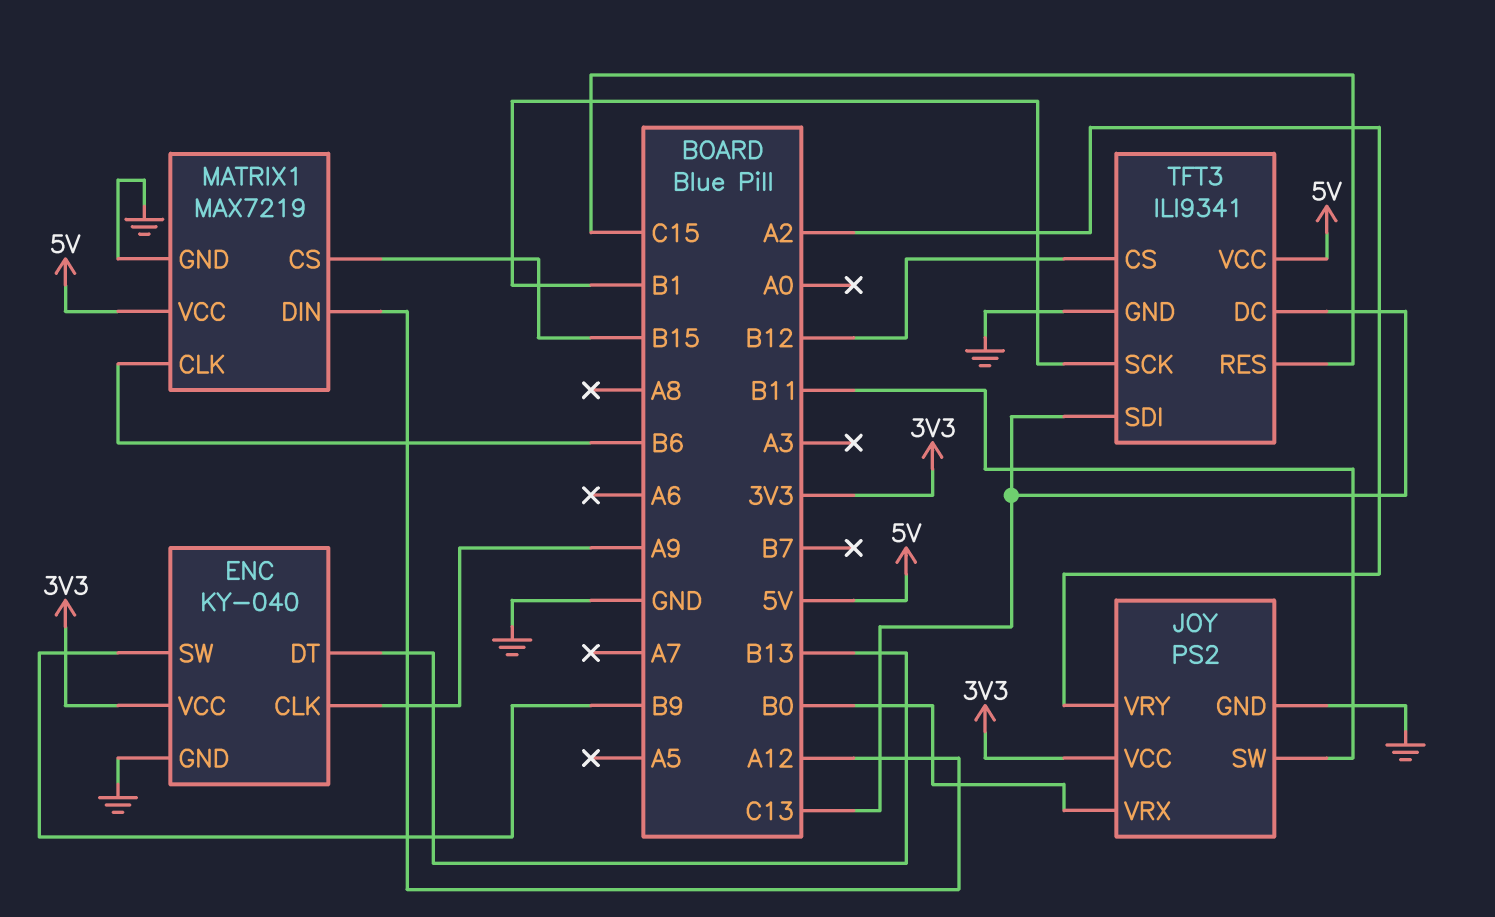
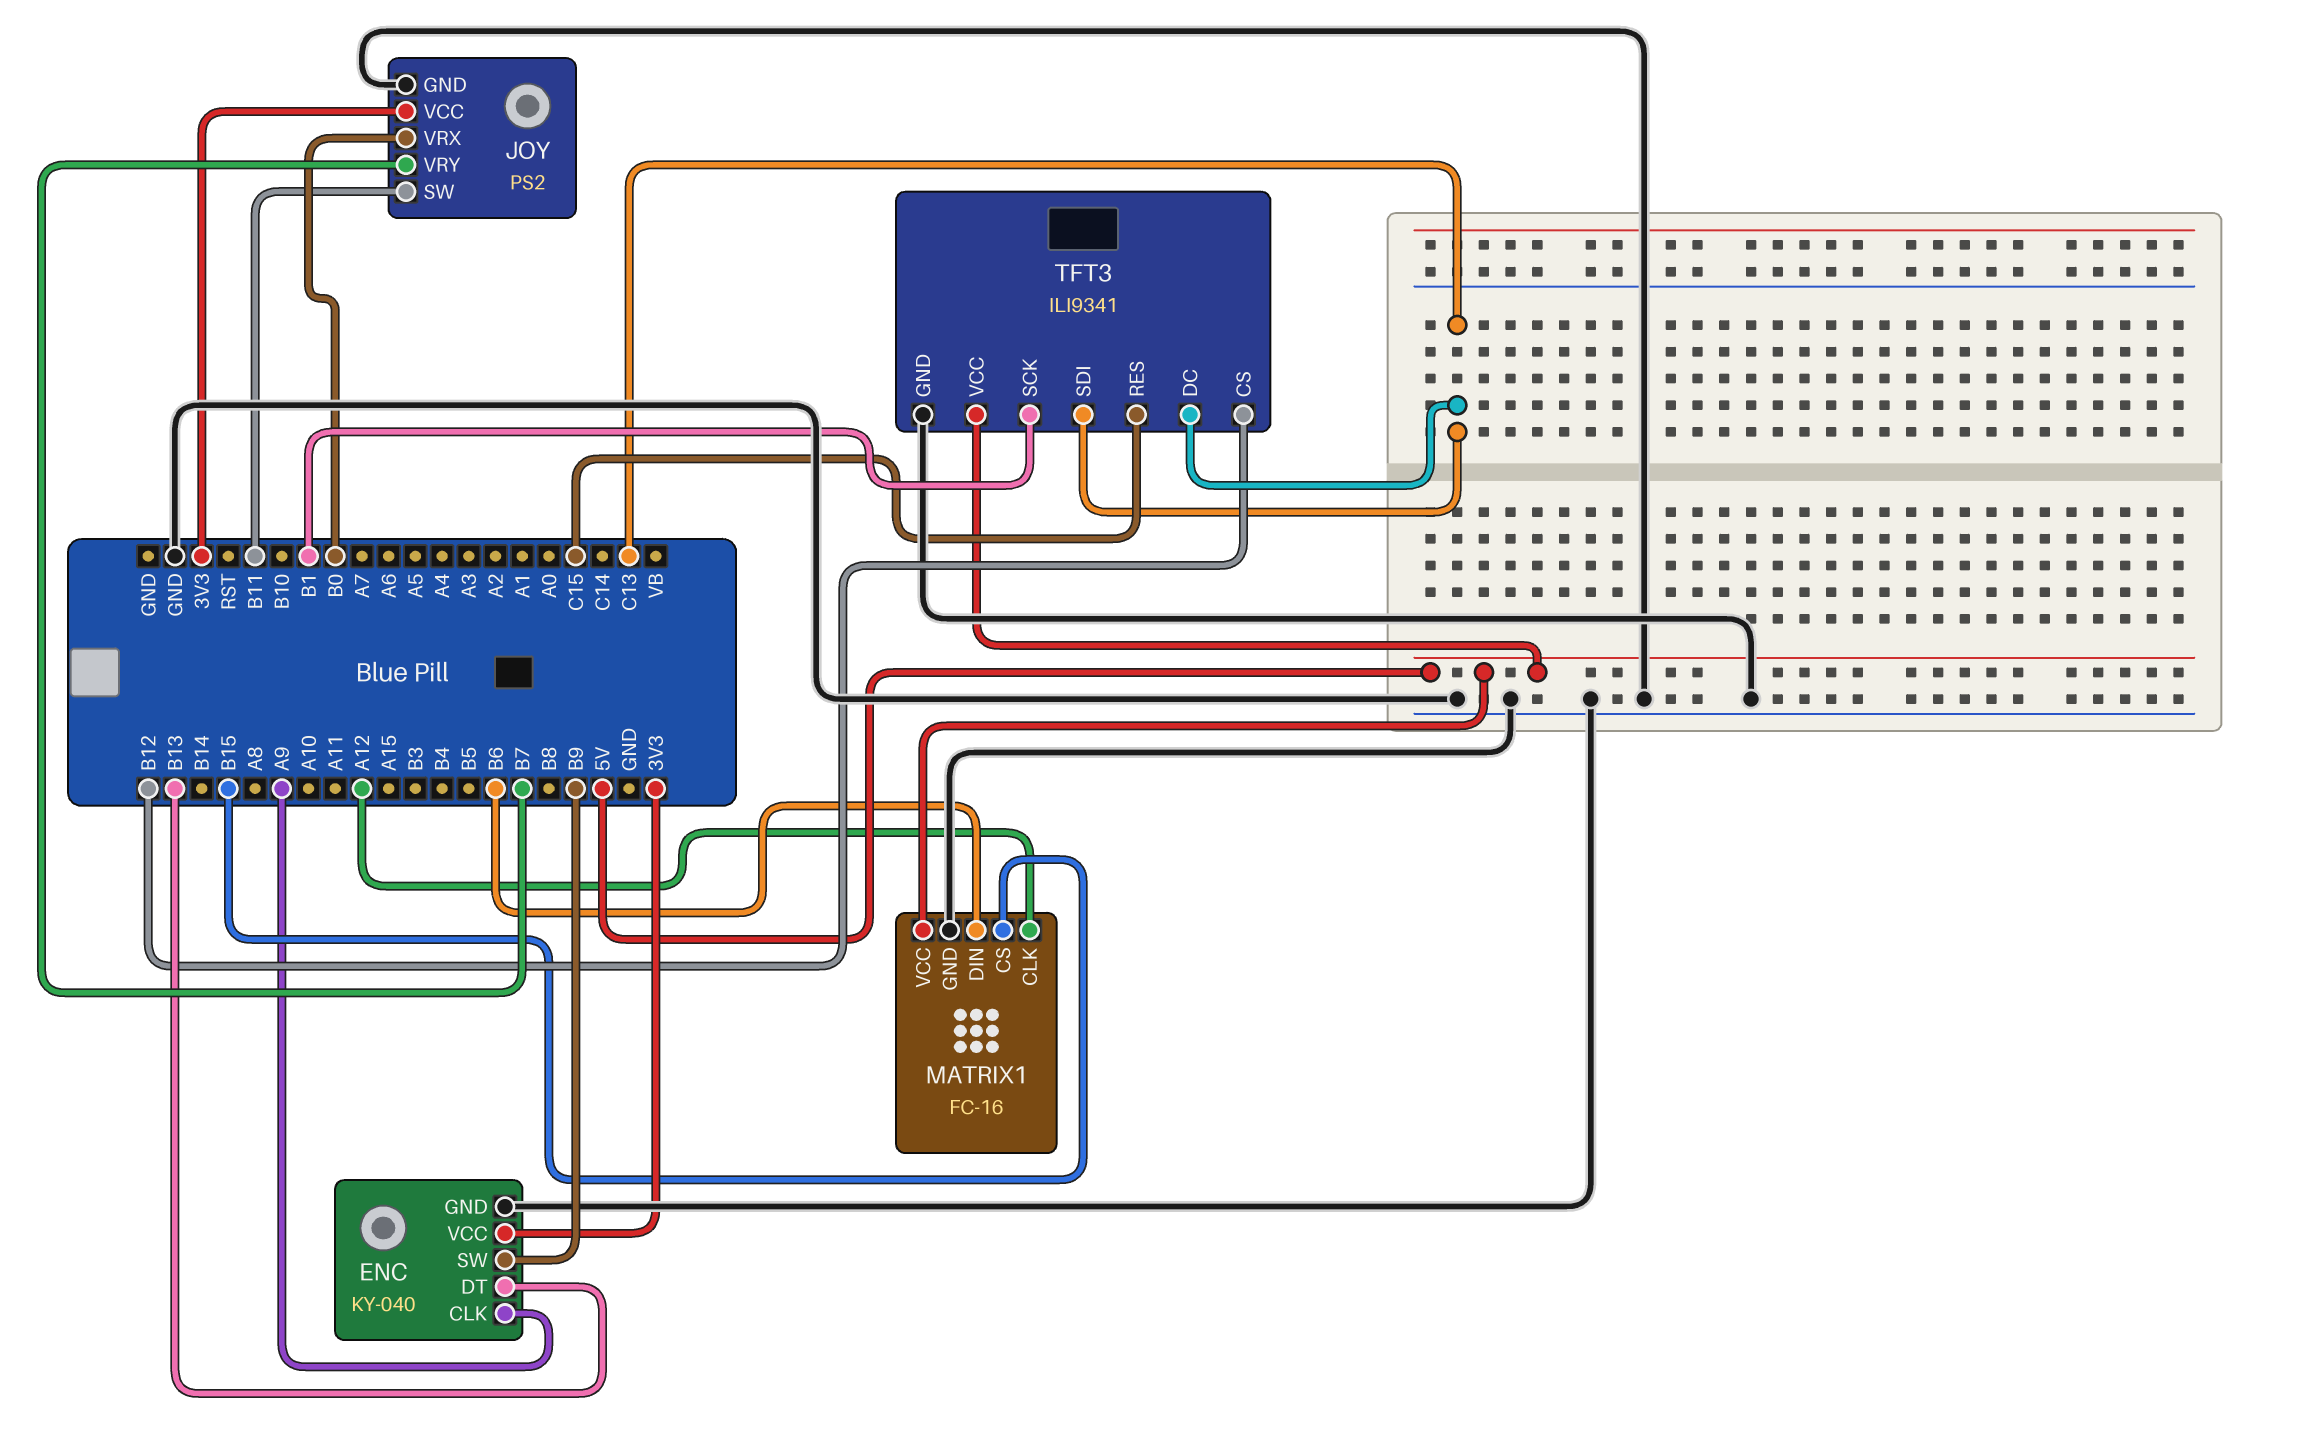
JOY pin VRY: A2 -> B7
MATRIX1: MAX7219 -> FC-16
MATRIX1 pin CLK: B6 -> A12
MATRIX1 pin DIN: A12 -> B6

